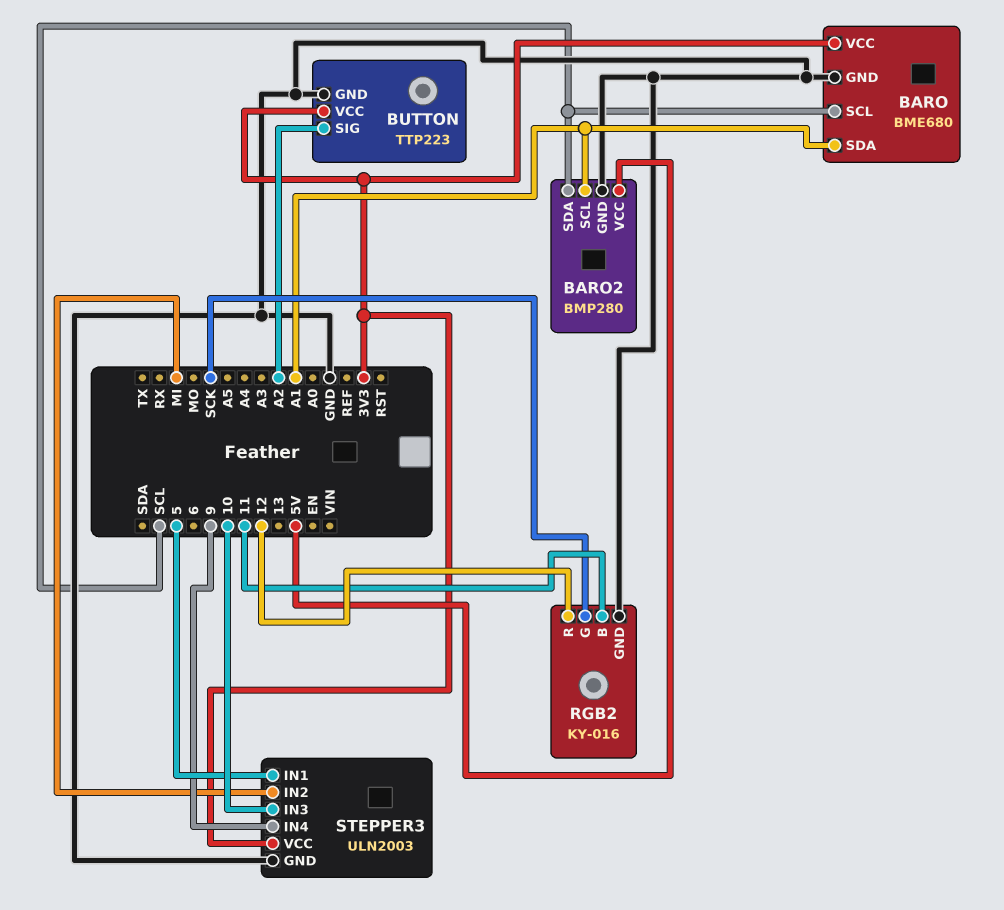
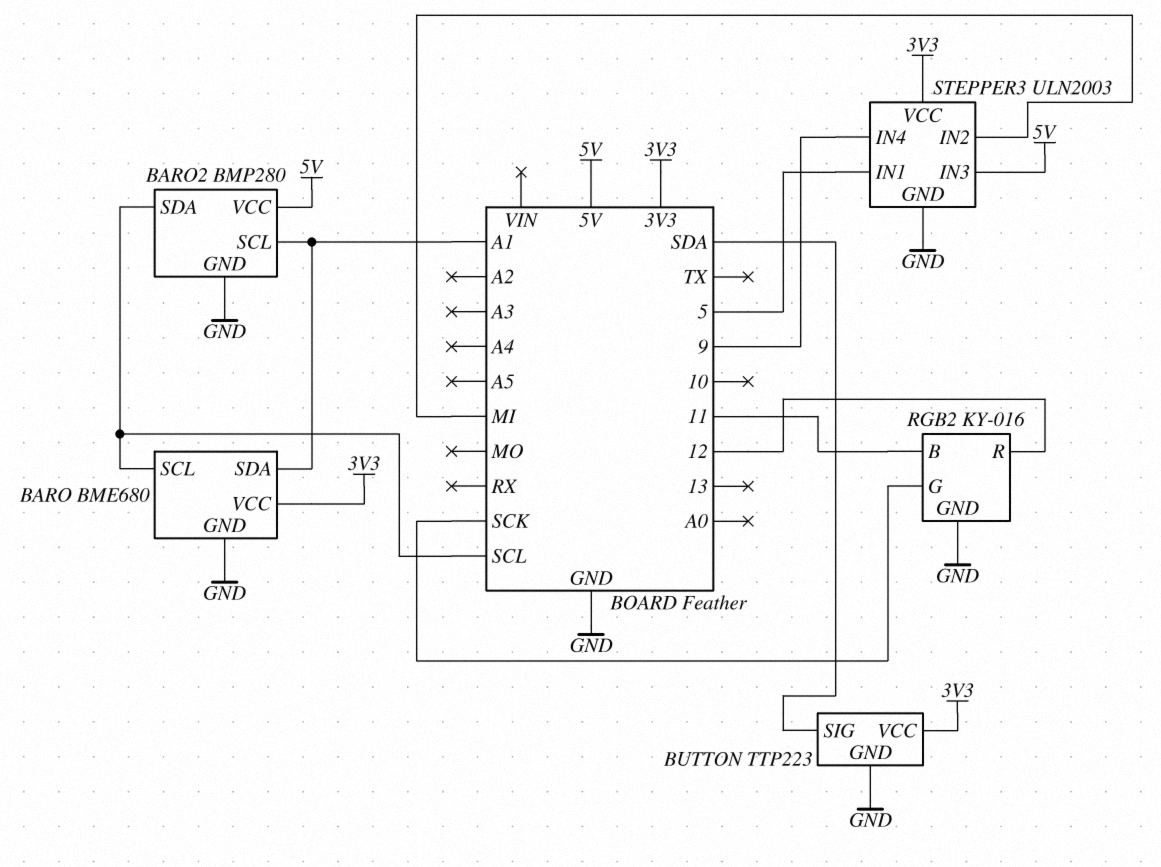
BUTTON pin SIG: A2 -> SDA
STEPPER3 pin IN3: 10 -> 5V

